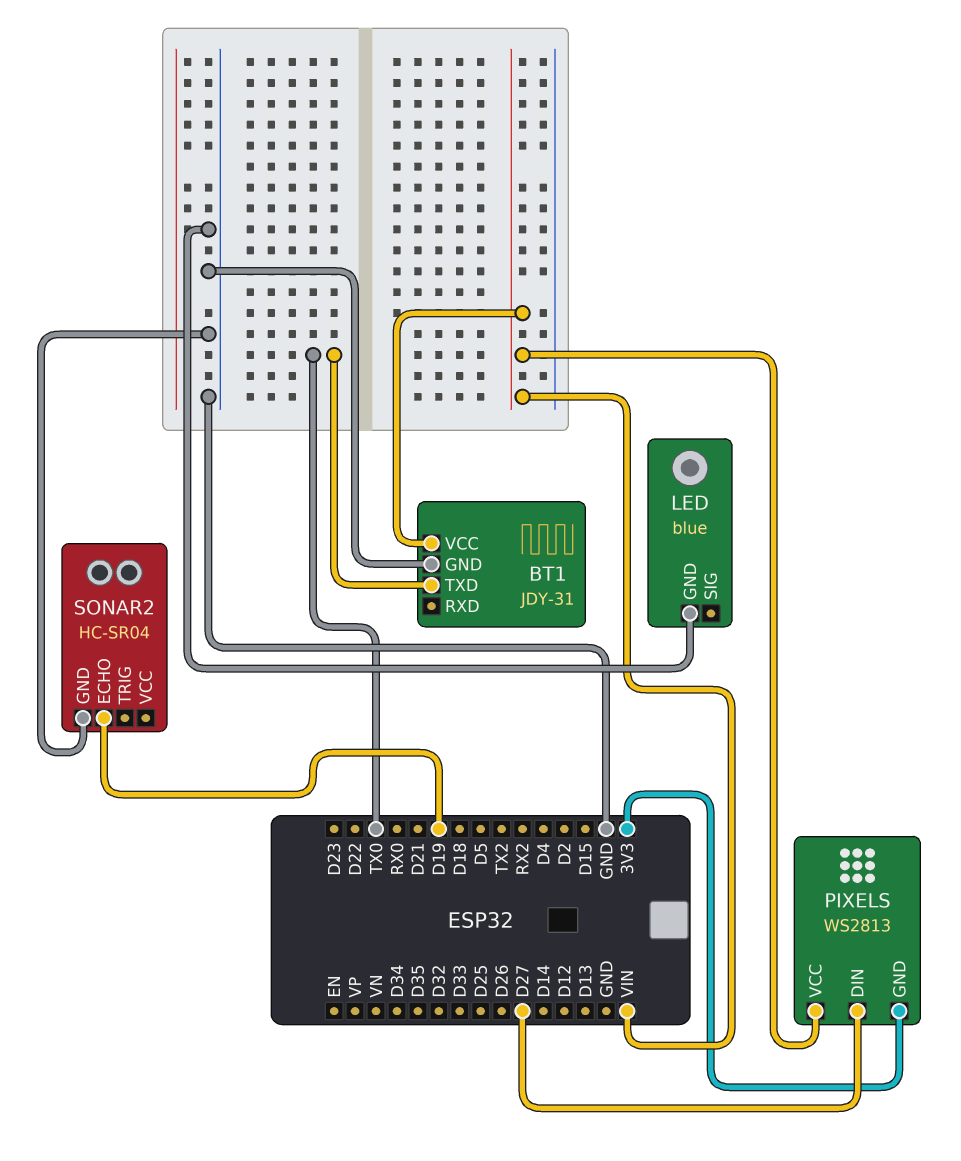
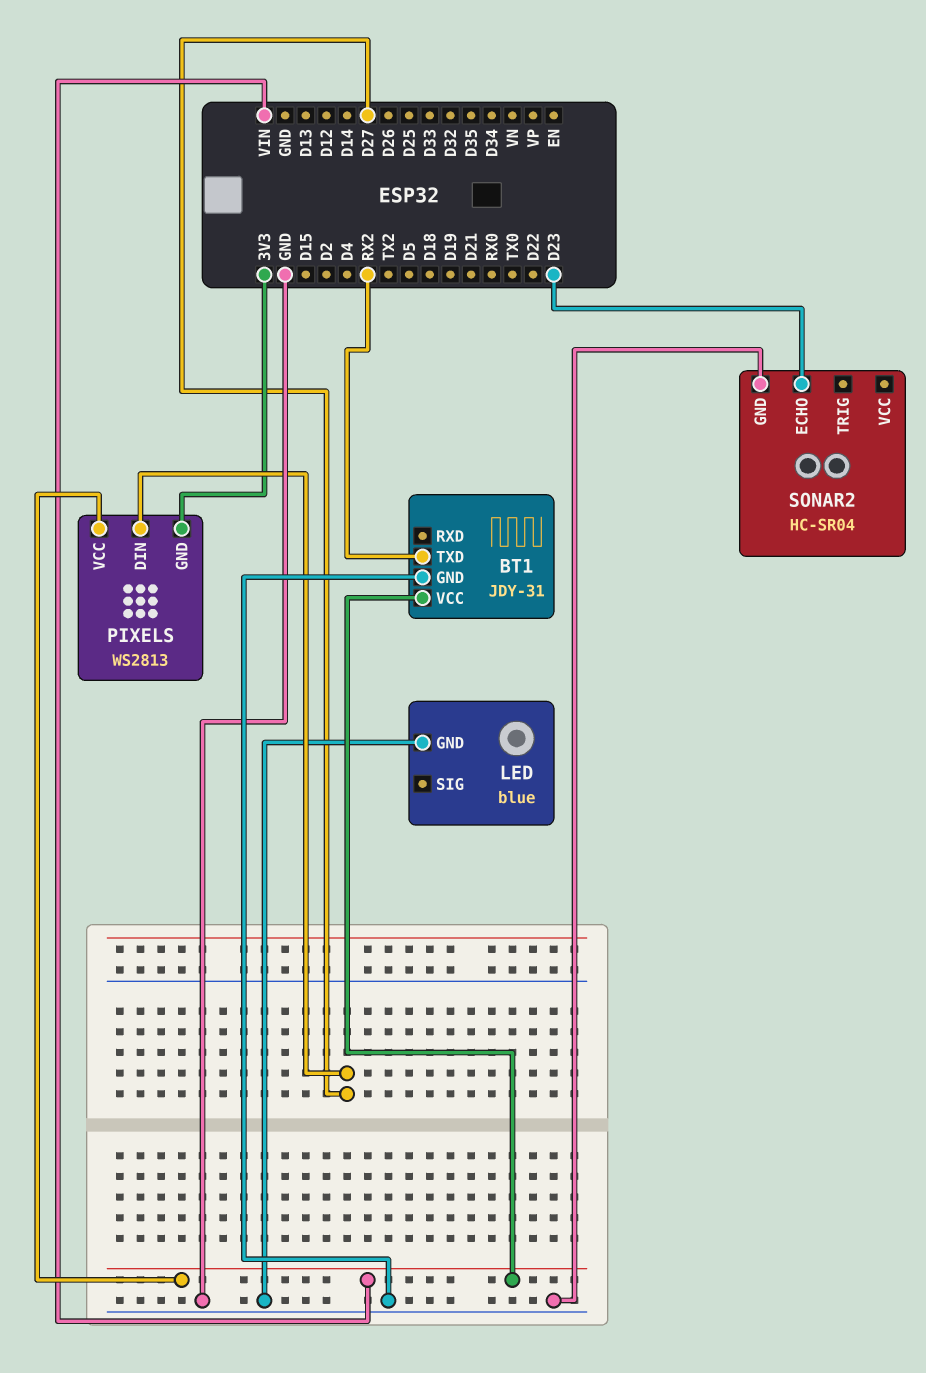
BT1 pin TXD: TX0 -> RX2
SONAR2 pin ECHO: D19 -> D23

